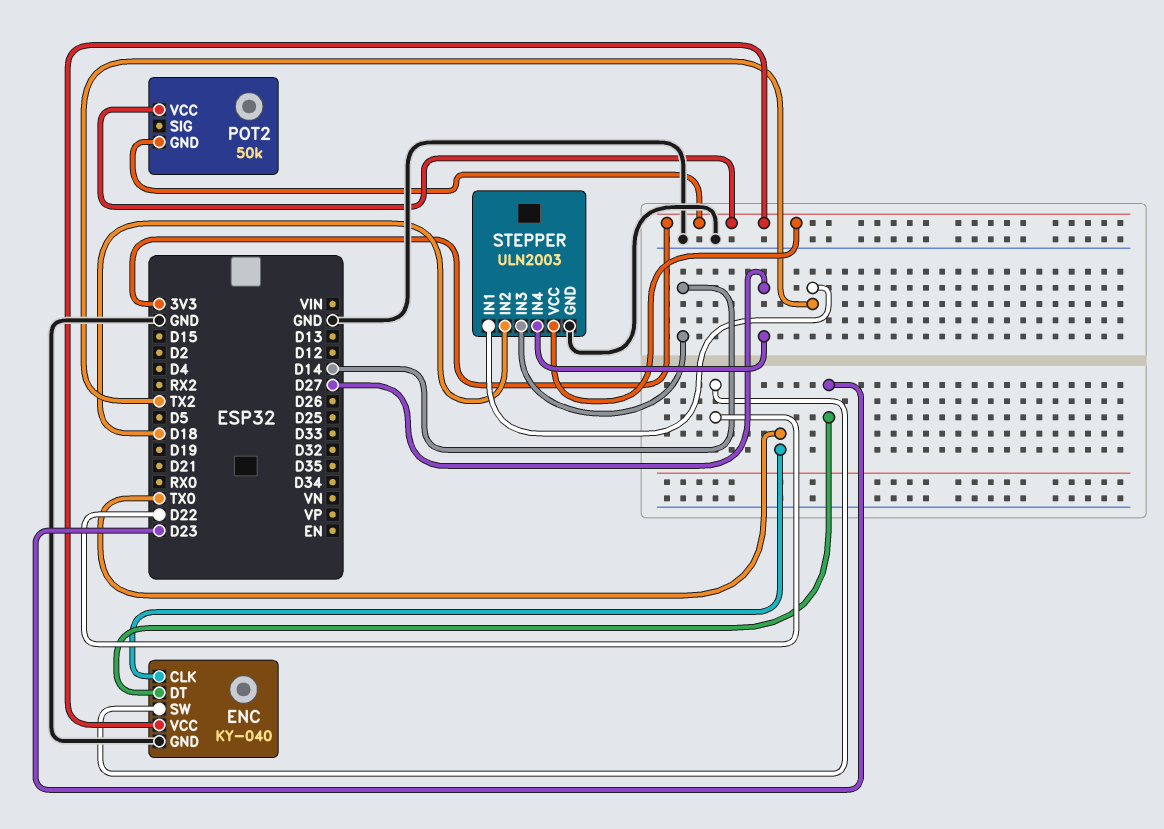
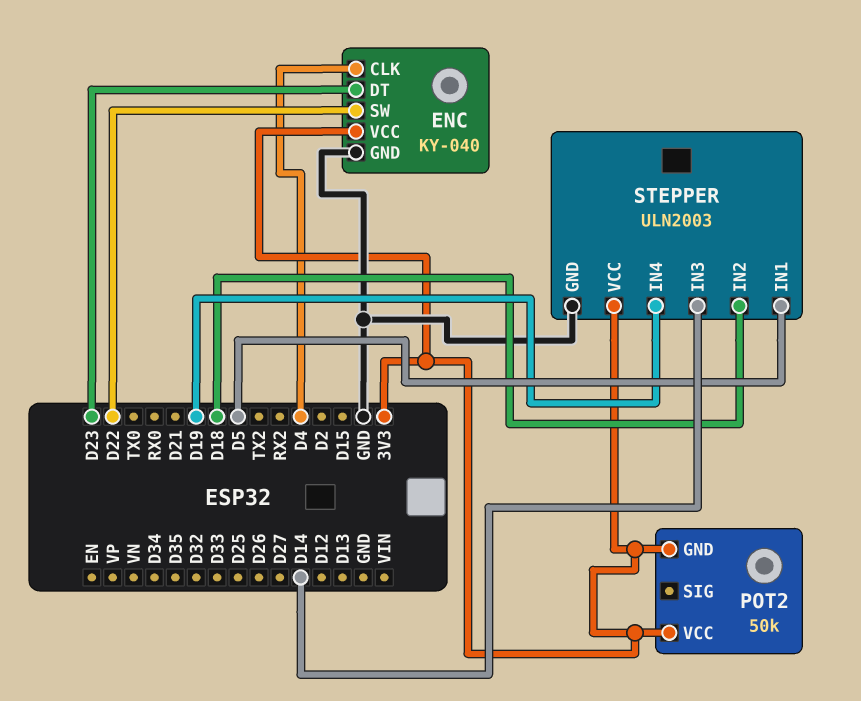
ENC pin CLK: TX0 -> D4
STEPPER pin IN1: TX2 -> D5
STEPPER pin IN4: D27 -> D19

